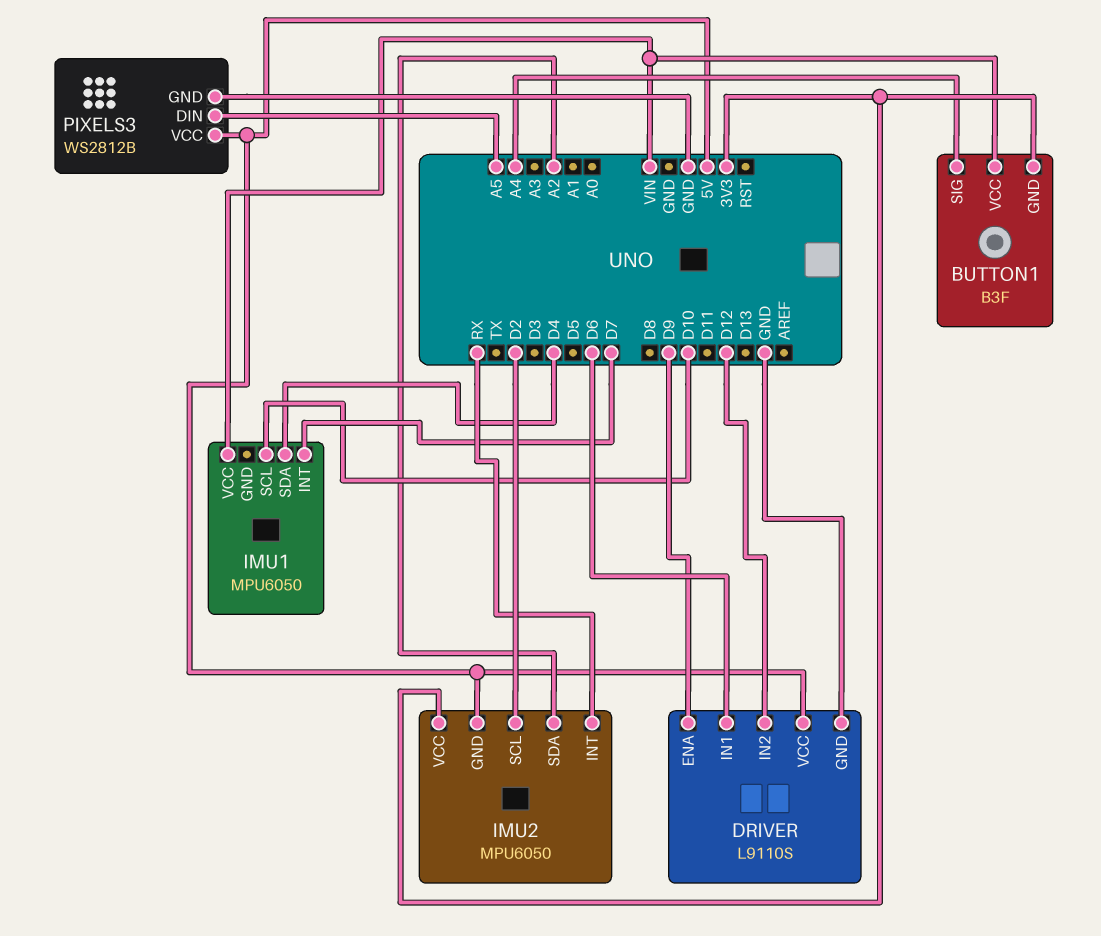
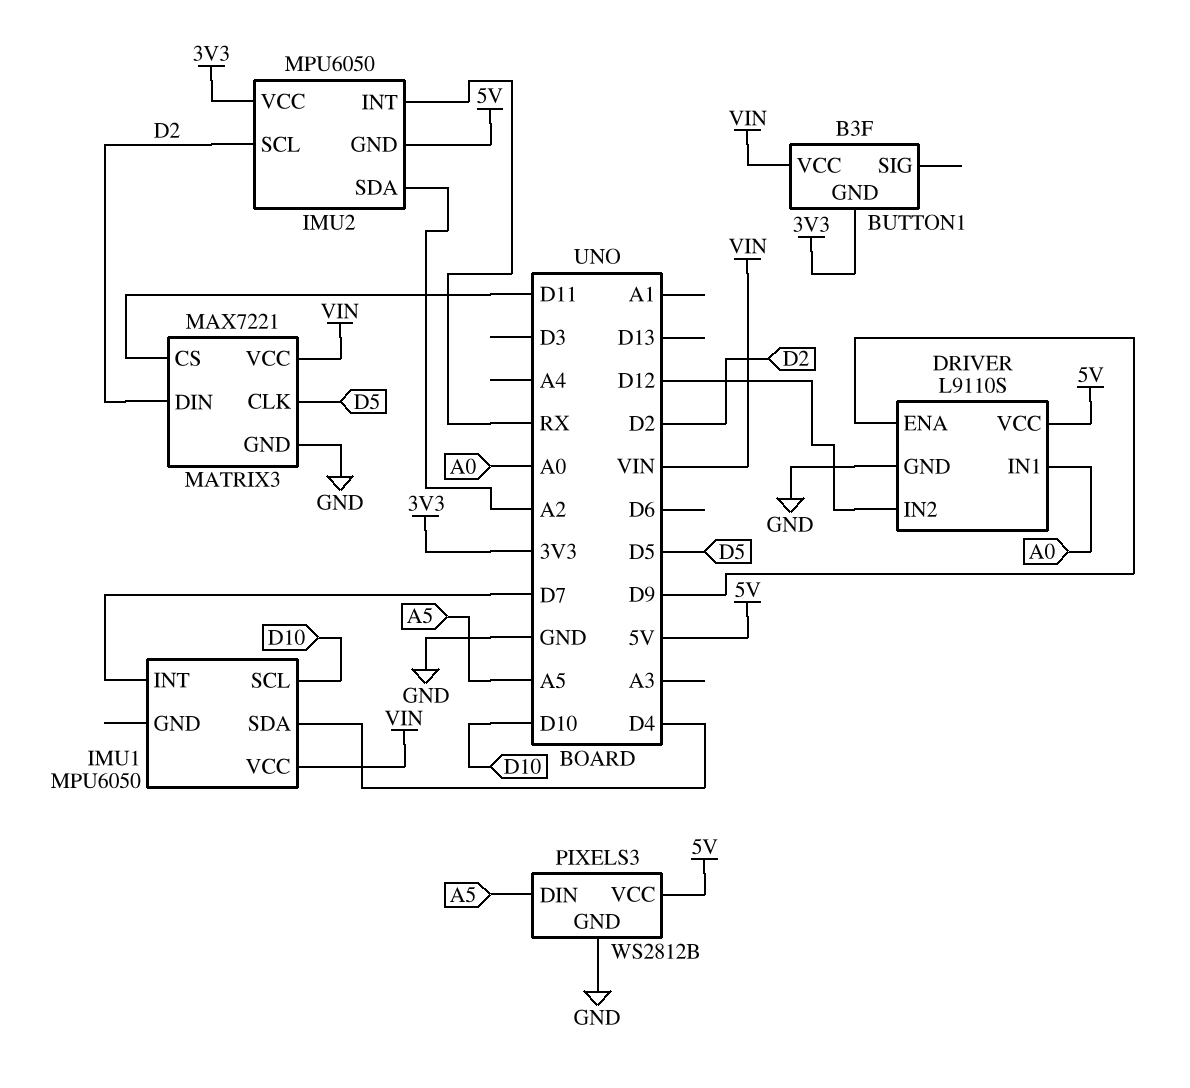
BUTTON1 pin SIG: A4 -> none
DRIVER pin IN1: D6 -> A0
MATRIX3: none -> MAX7221
MATRIX3 pin CLK: none -> D5
MATRIX3 pin CS: none -> D11
MATRIX3 pin DIN: none -> D2
MATRIX3 pin GND: none -> GND
MATRIX3 pin VCC: none -> VIN

